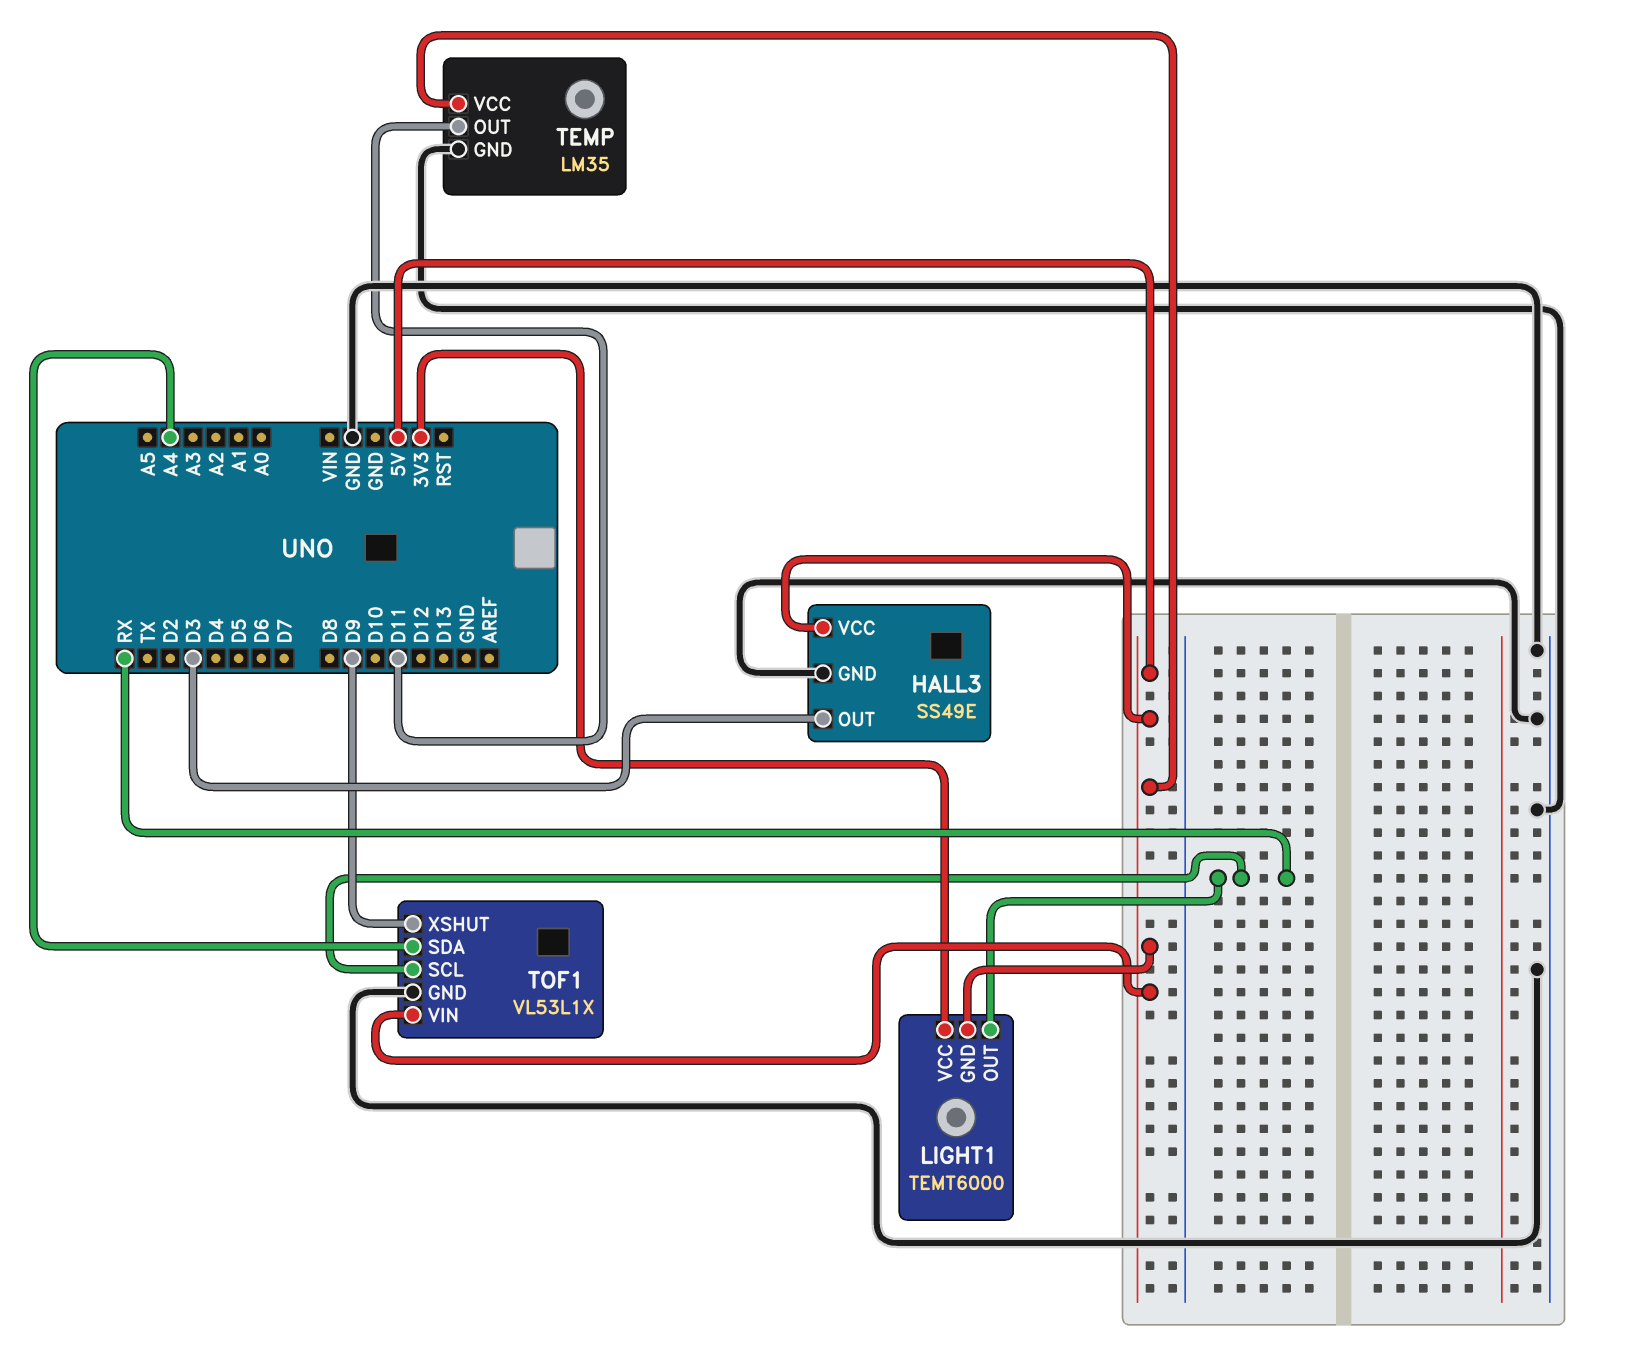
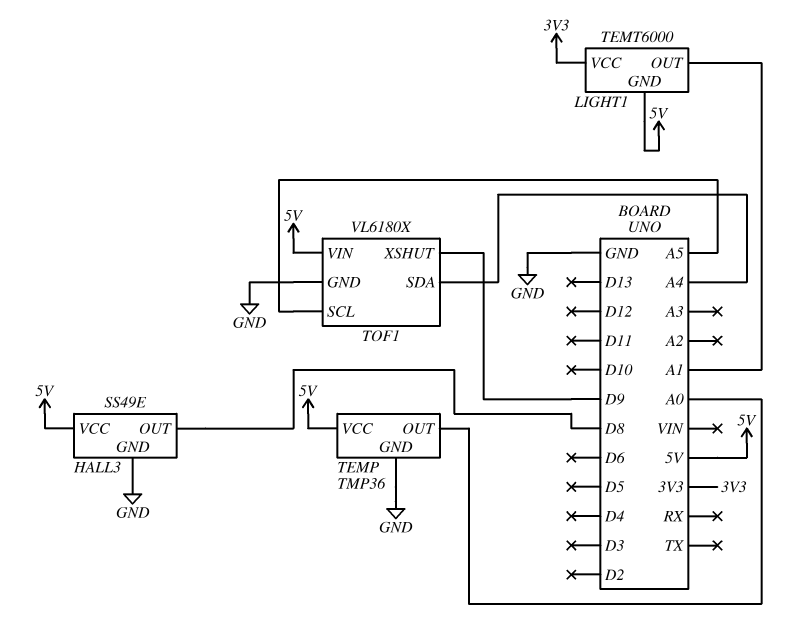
HALL3 pin OUT: D3 -> D8
LIGHT1 pin OUT: RX -> A1
TEMP: LM35 -> TMP36
TEMP pin OUT: D11 -> A0
TOF1: VL53L1X -> VL6180X
TOF1 pin SCL: RX -> A5

